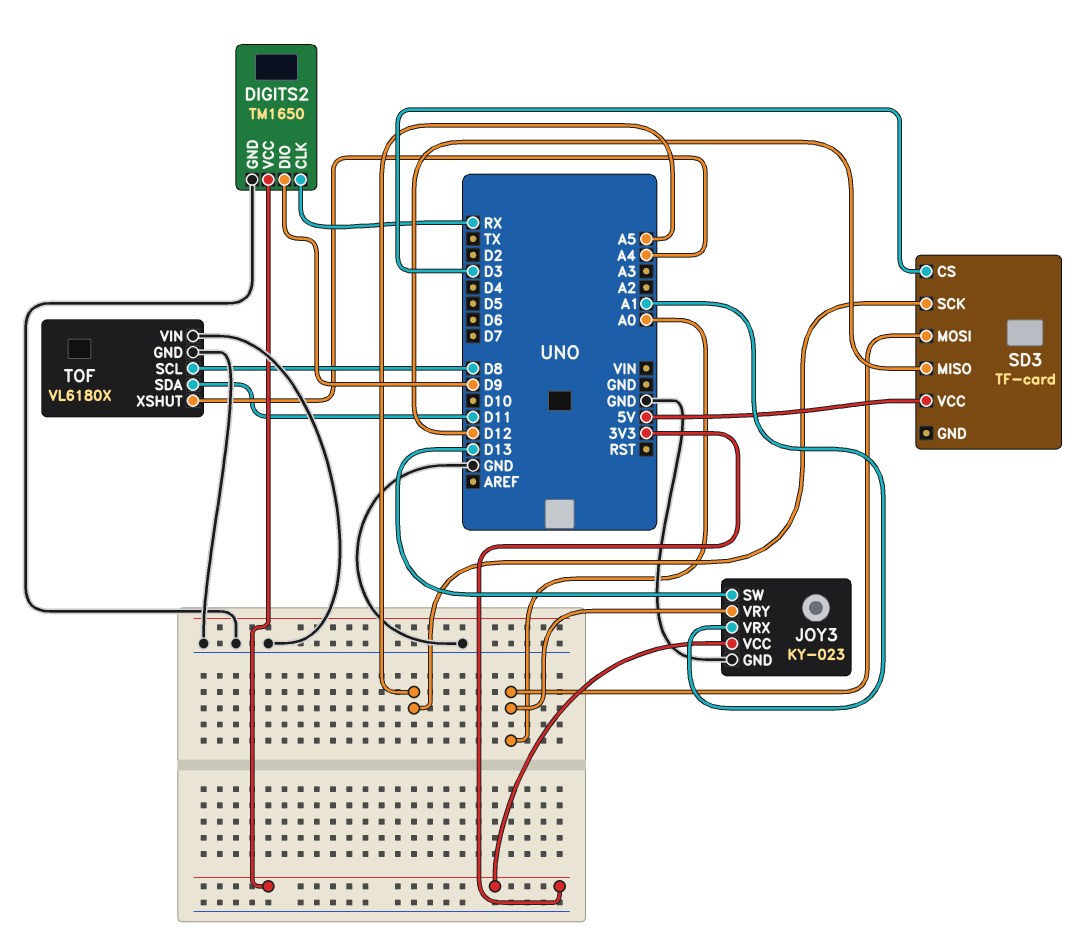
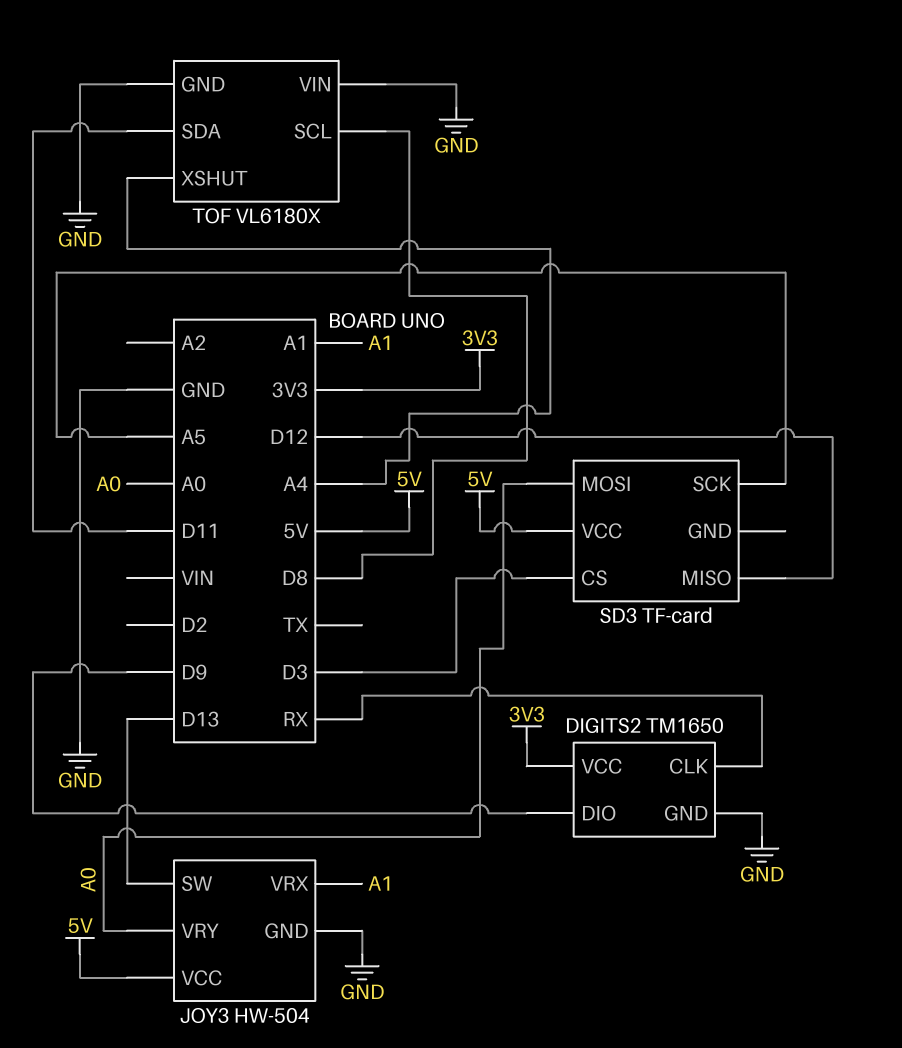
JOY3: KY-023 -> HW-504
JOY3 pin VCC: 3V3 -> 5V

